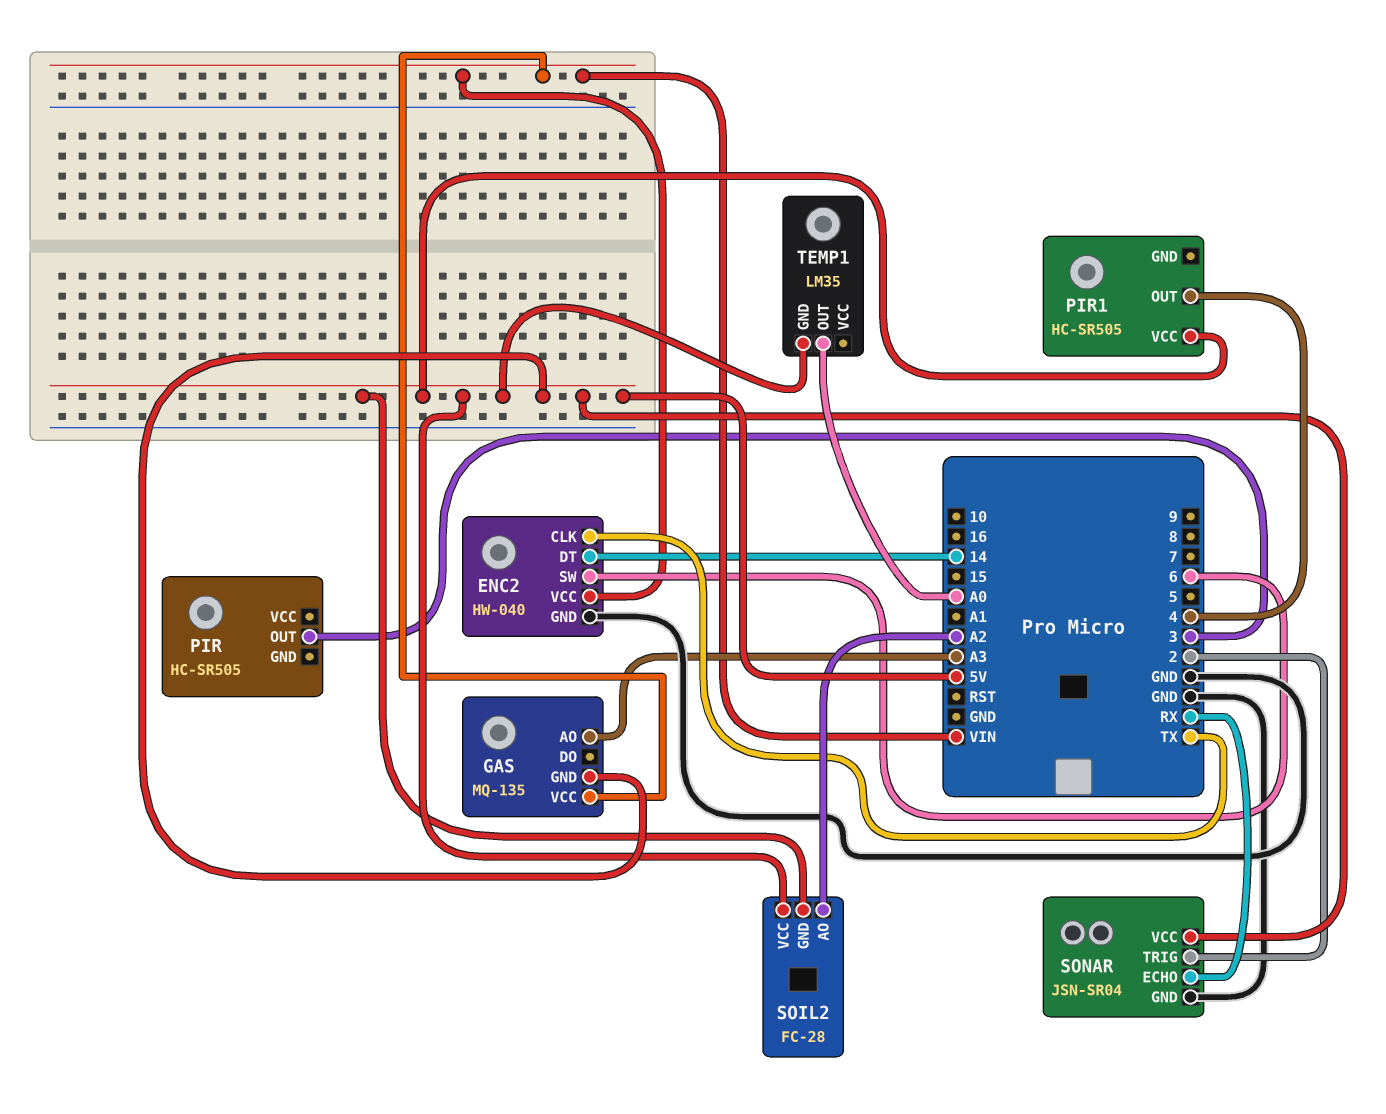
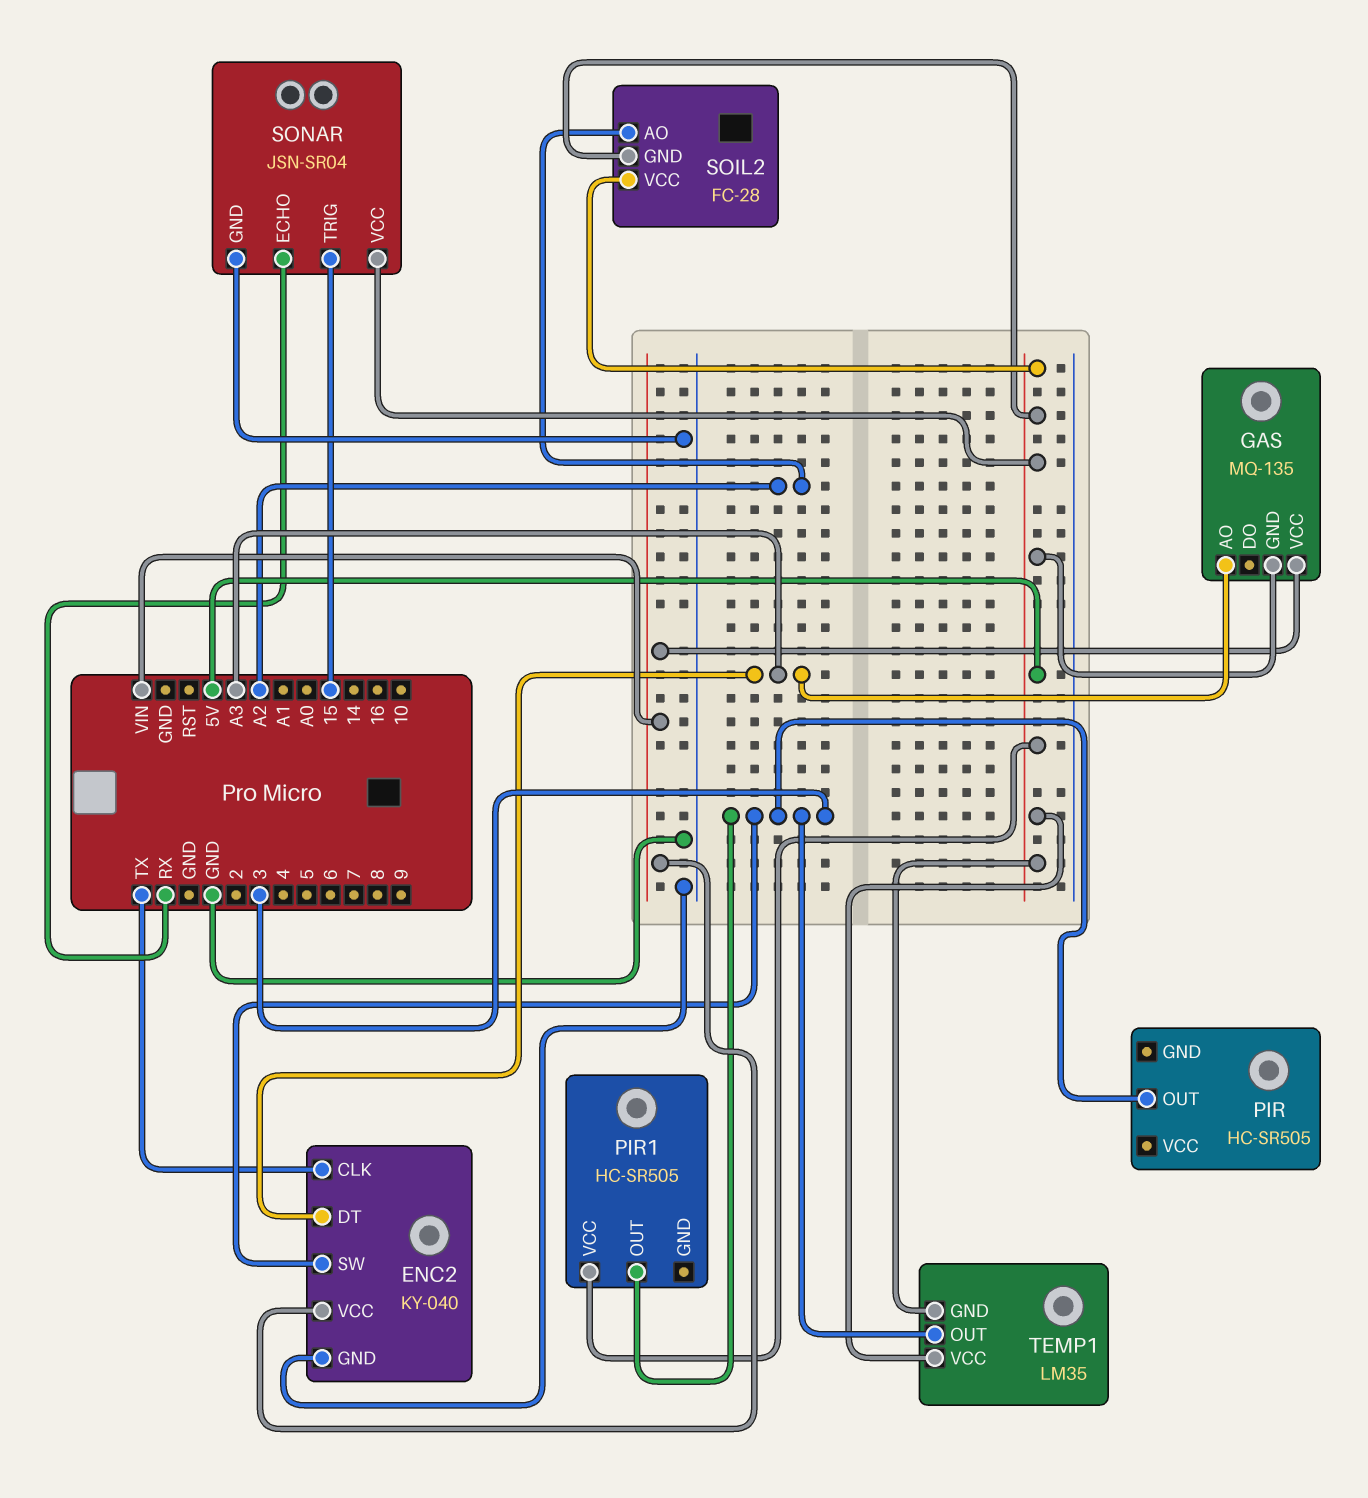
ENC2: HW-040 -> KY-040
ENC2 pin DT: 14 -> A3
ENC2 pin SW: 6 -> 3
PIR1 pin OUT: 4 -> 3
SONAR pin TRIG: 2 -> 15
TEMP1 pin OUT: A0 -> 3
TEMP1 pin VCC: none -> 5V

